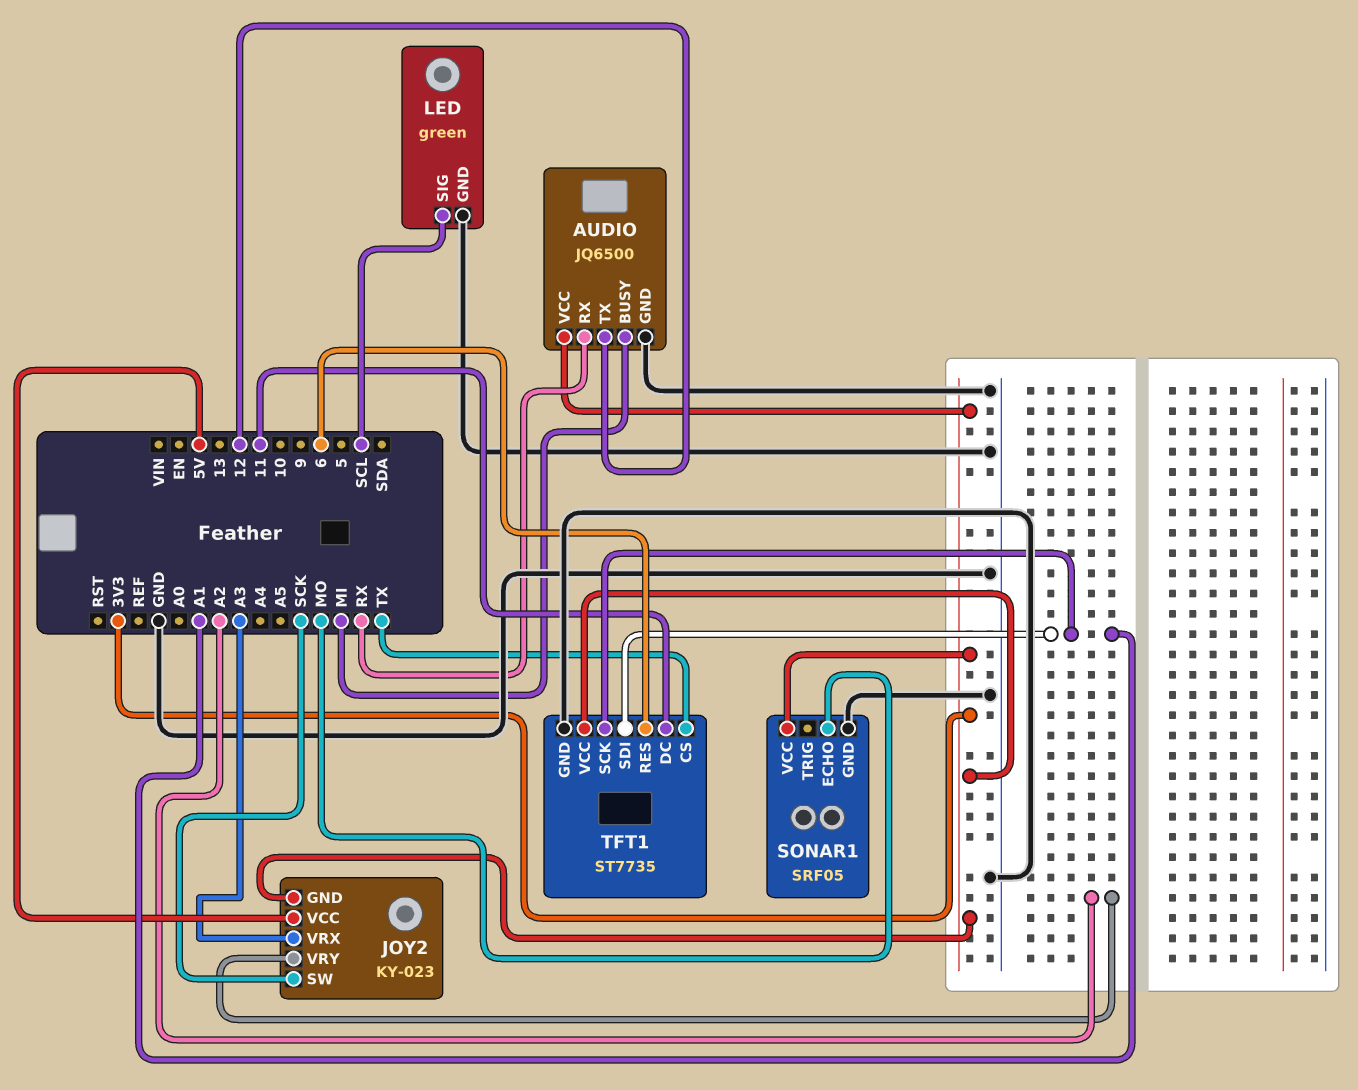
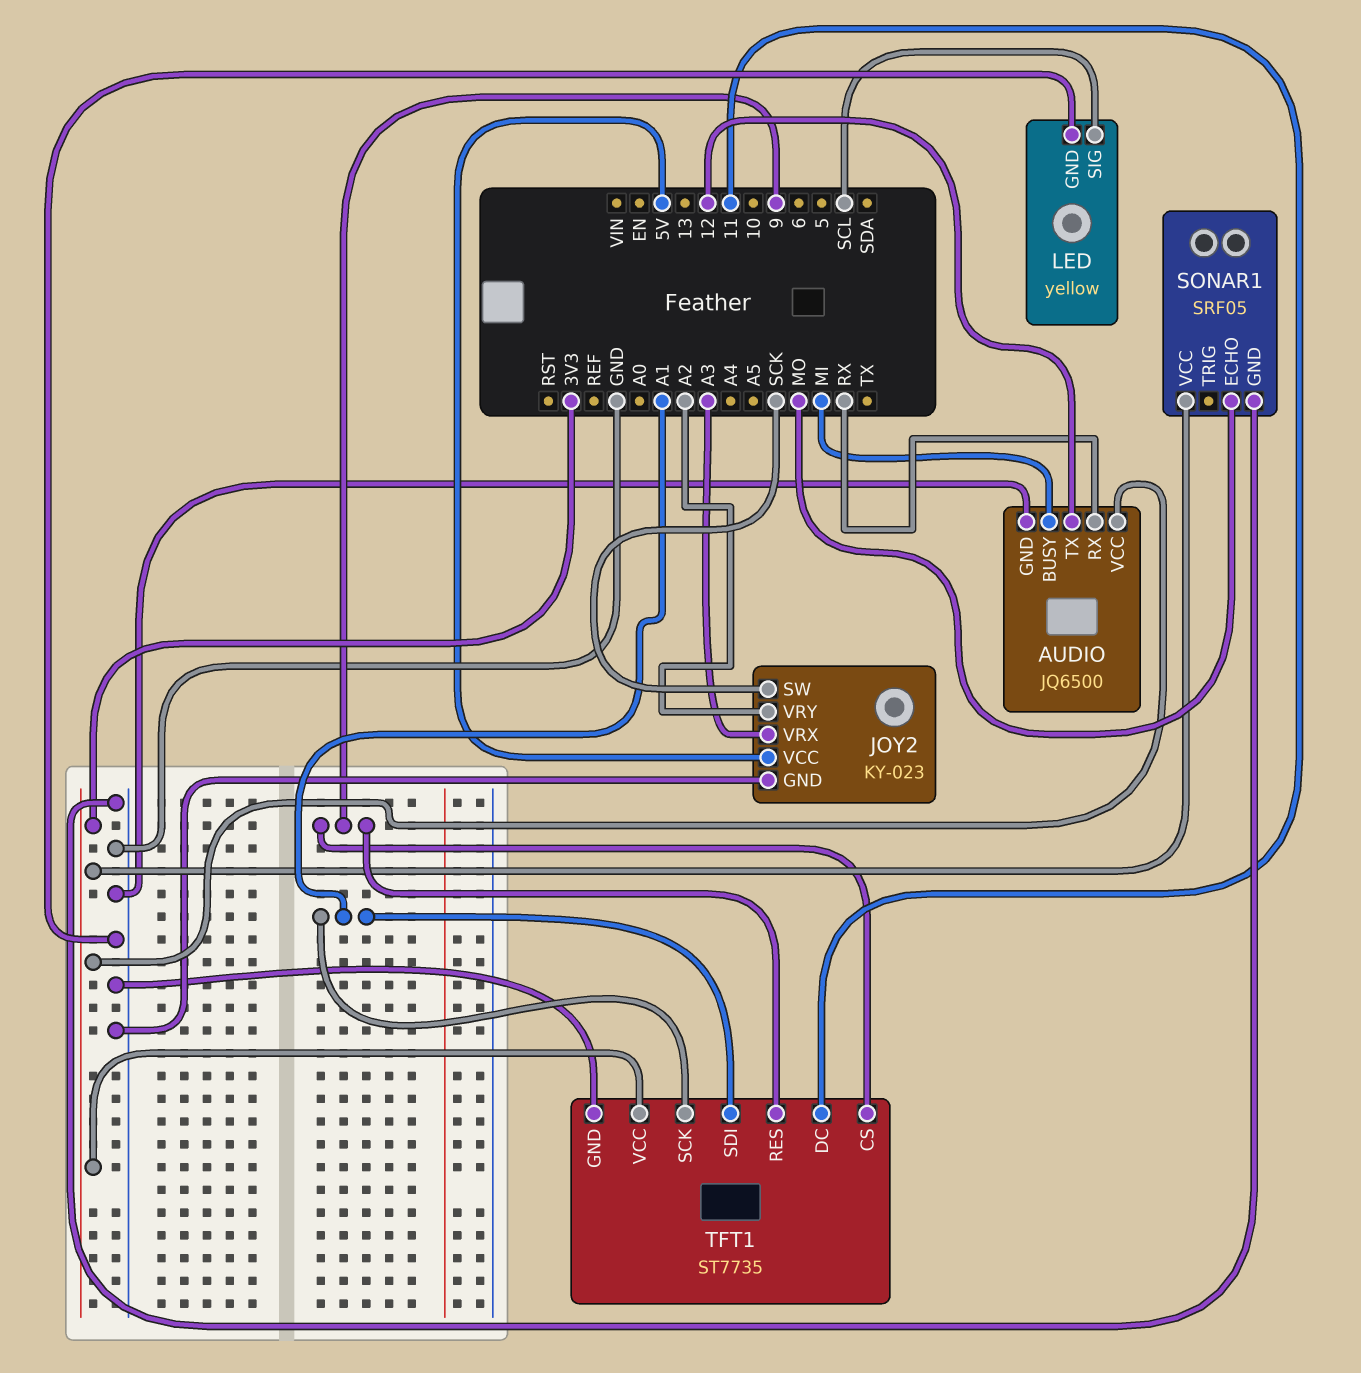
JOY2 pin GND: 3V3 -> GND
LED: green -> yellow
TFT1 pin CS: TX -> 9
TFT1 pin RES: 6 -> 9

